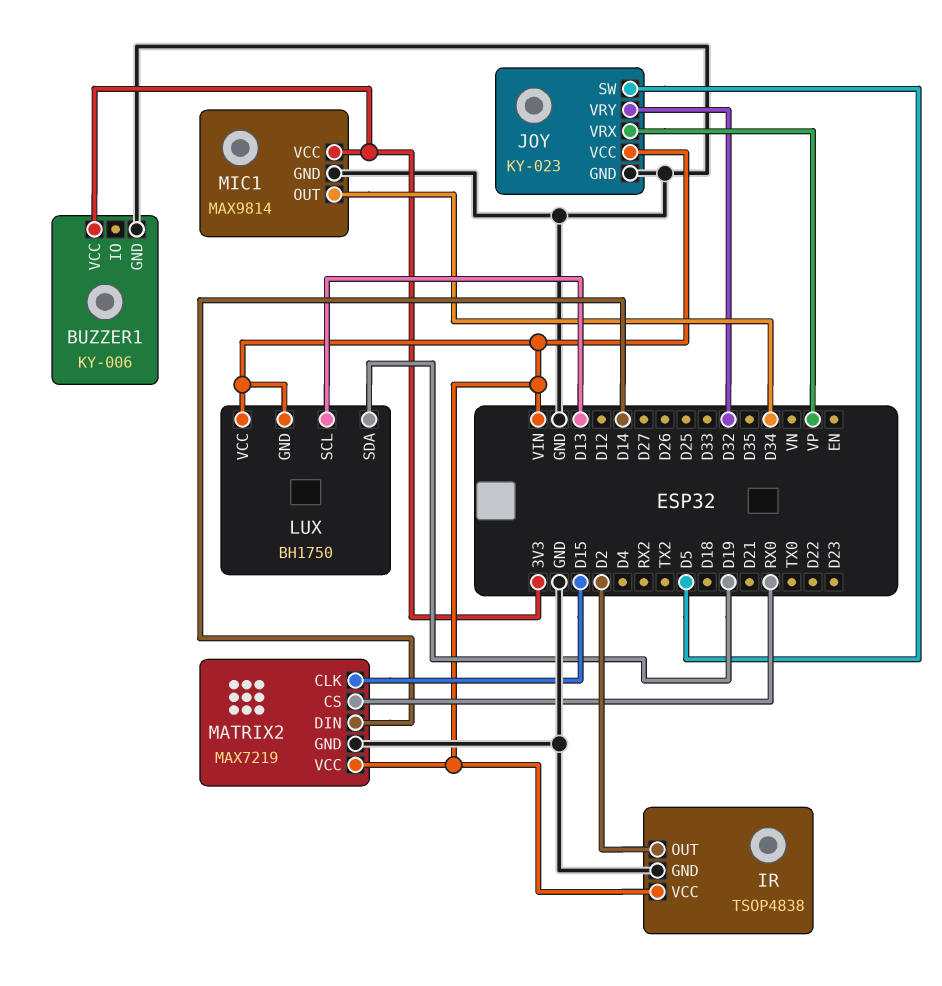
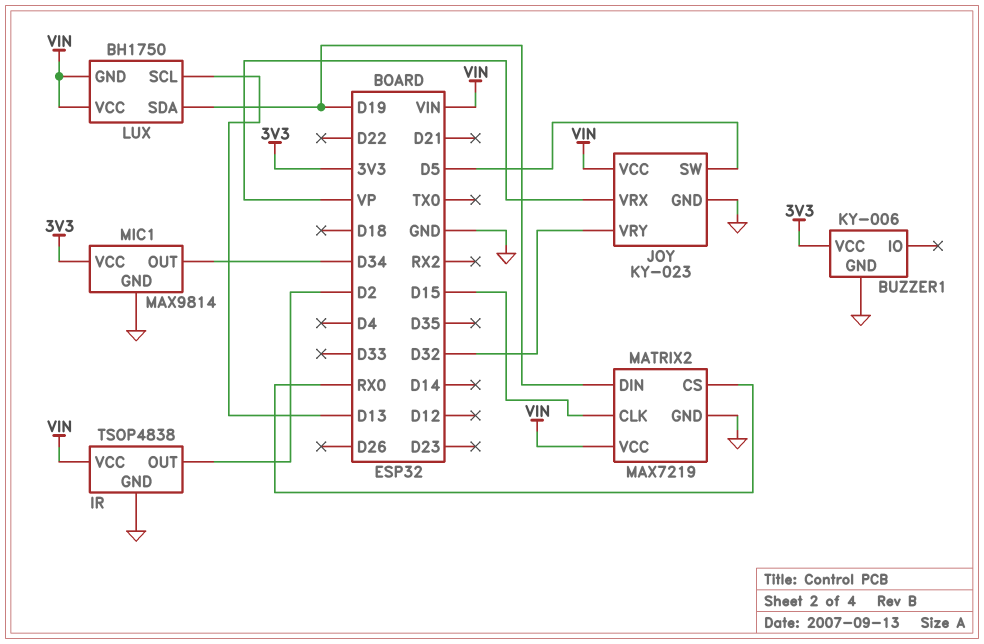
MATRIX2 pin DIN: D14 -> D19

